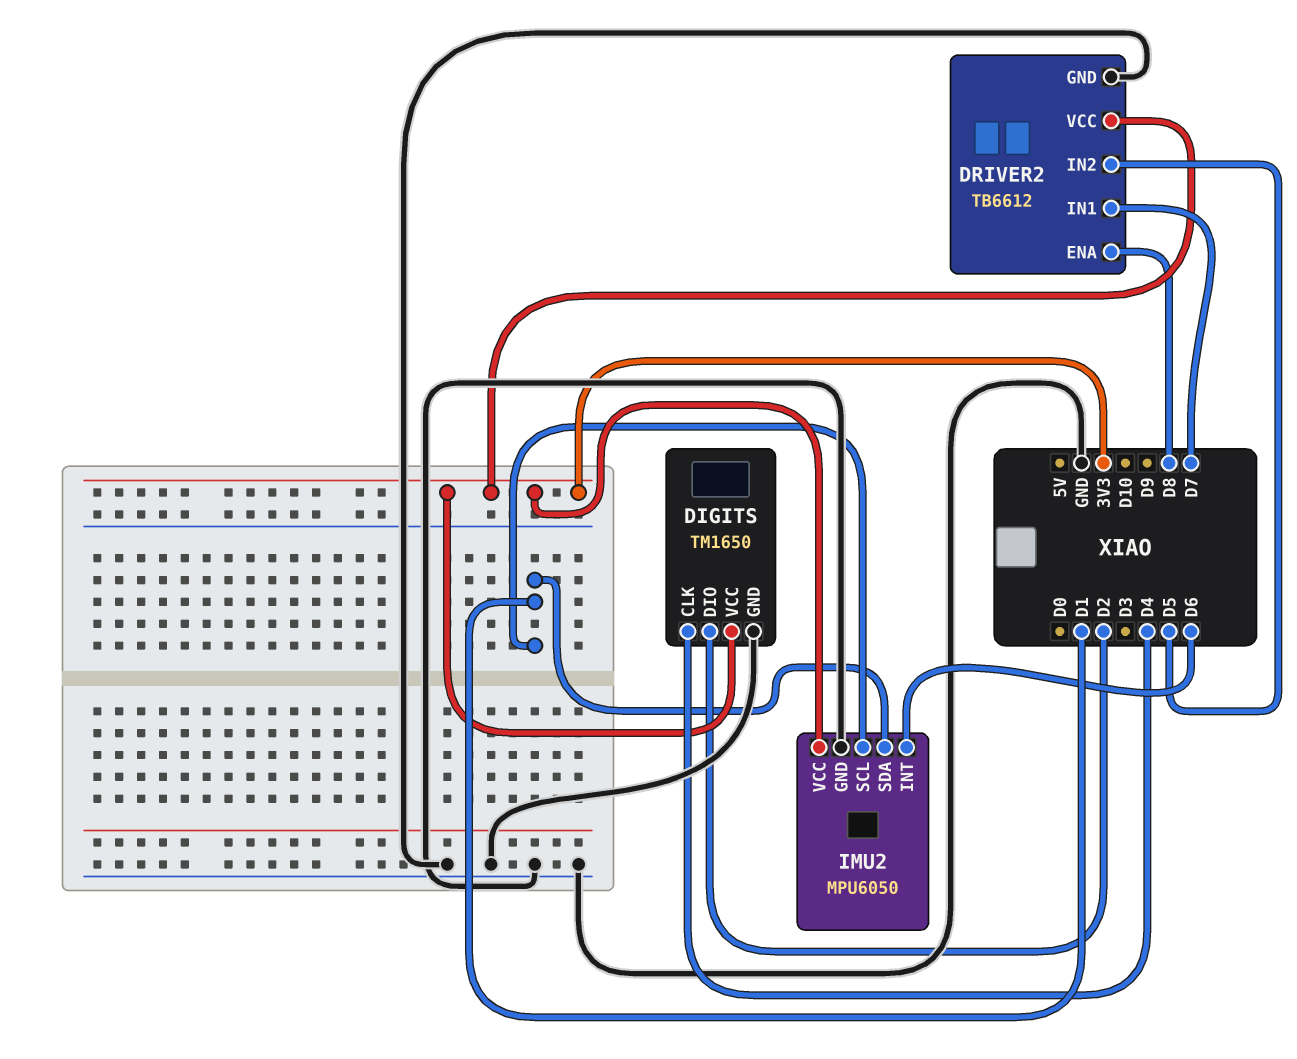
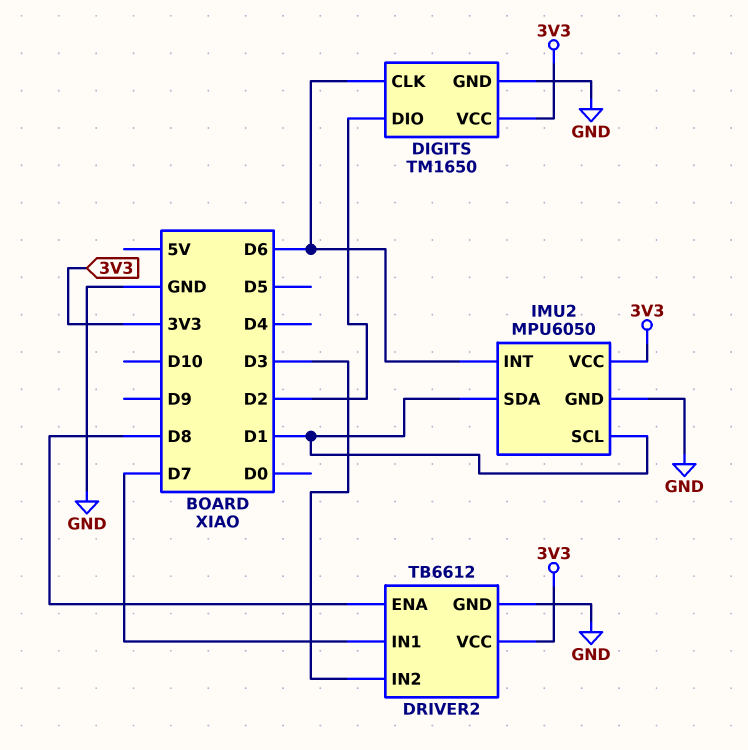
DIGITS pin CLK: D4 -> D6
DRIVER2 pin IN2: D5 -> D3

